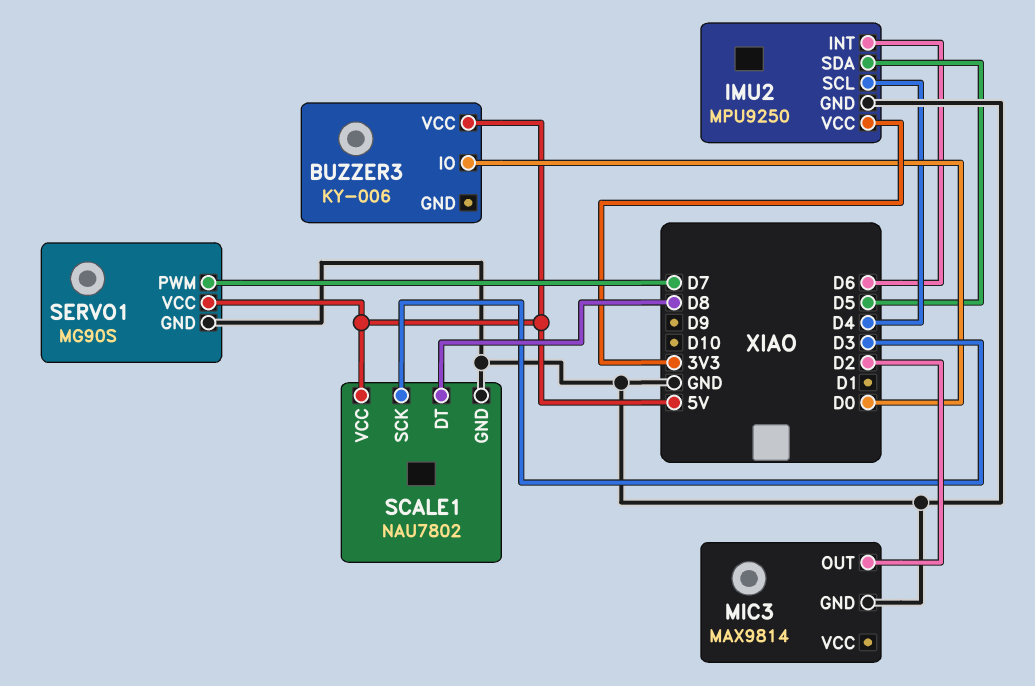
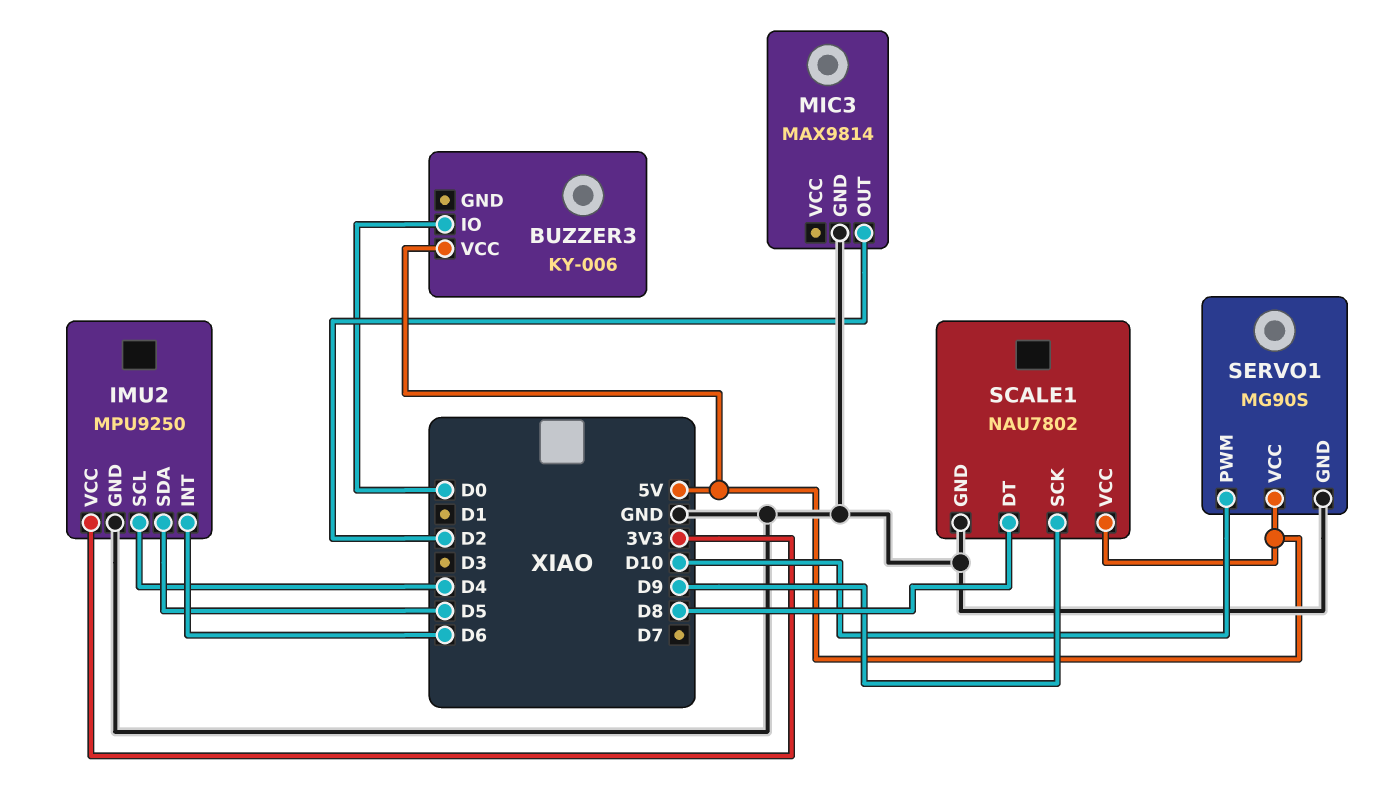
SCALE1 pin SCK: D3 -> D9
SERVO1 pin PWM: D7 -> D10

